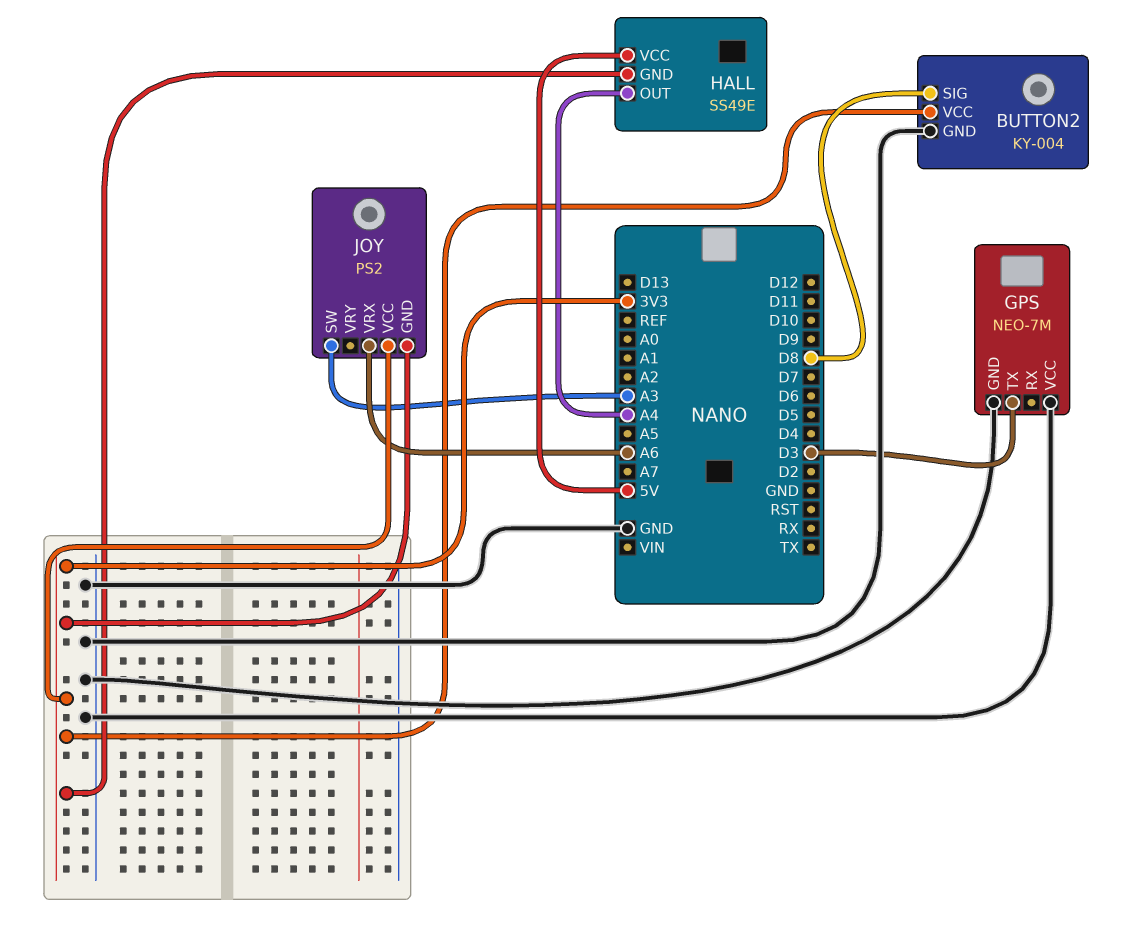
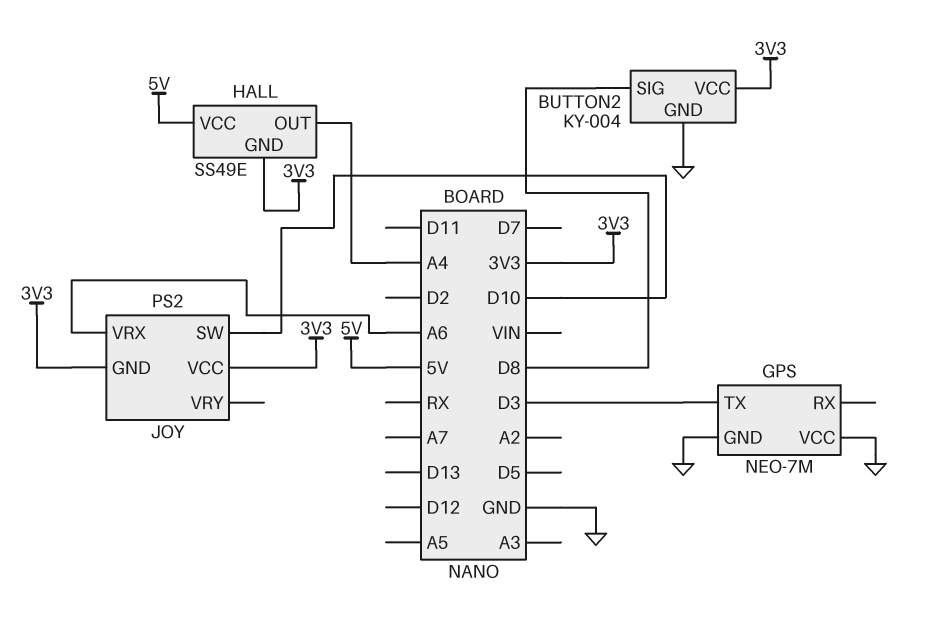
JOY pin SW: A3 -> D10

